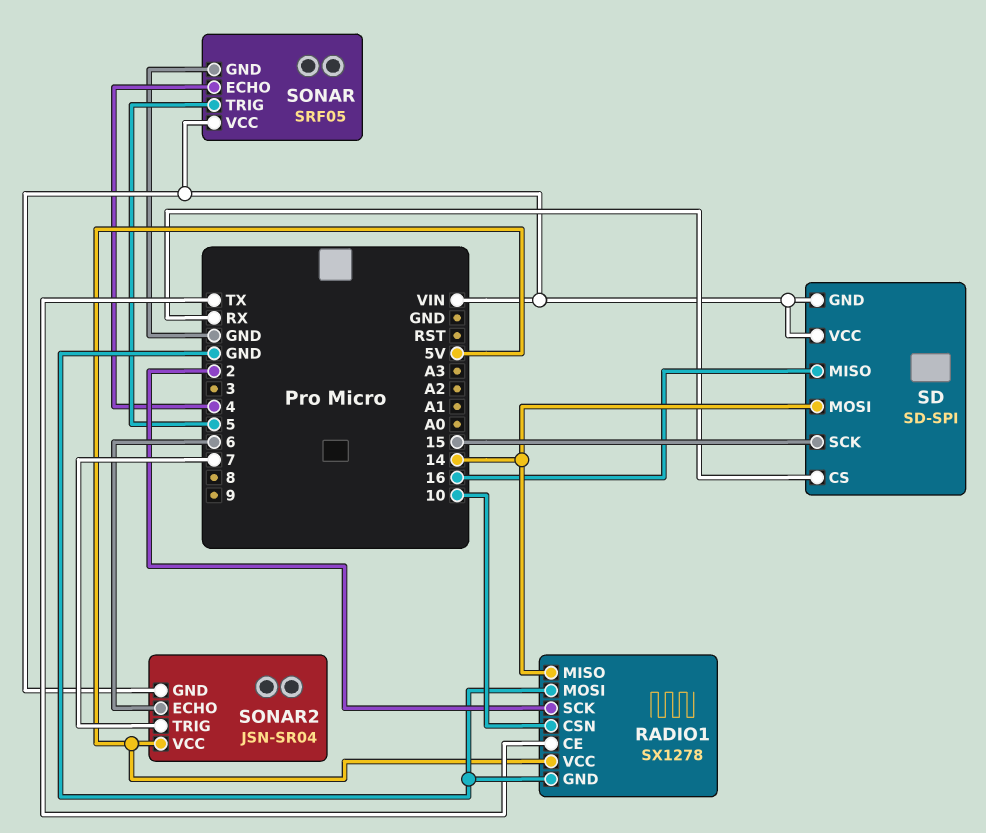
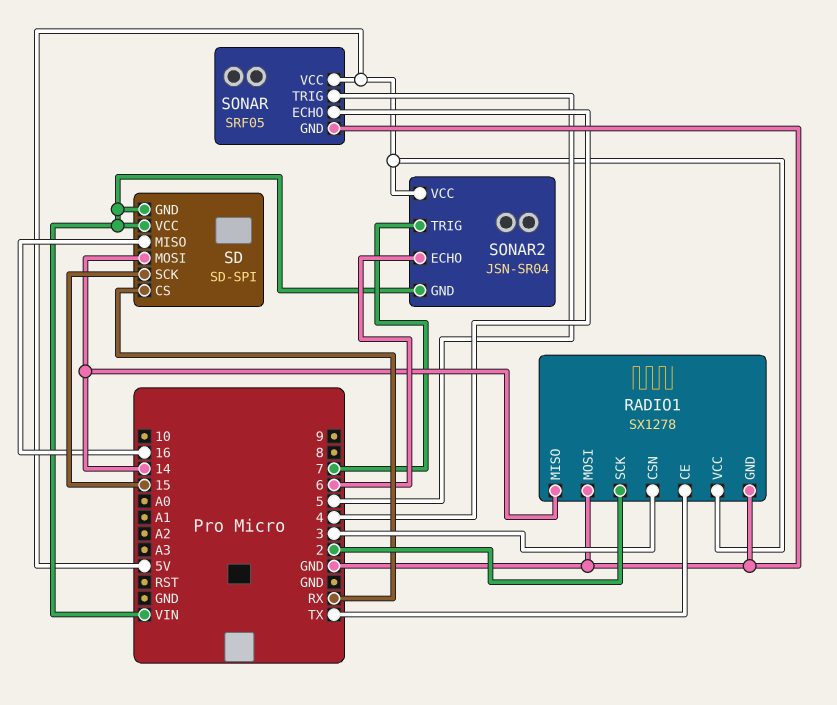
RADIO1 pin CSN: 10 -> 3
SONAR pin VCC: VIN -> 5V

